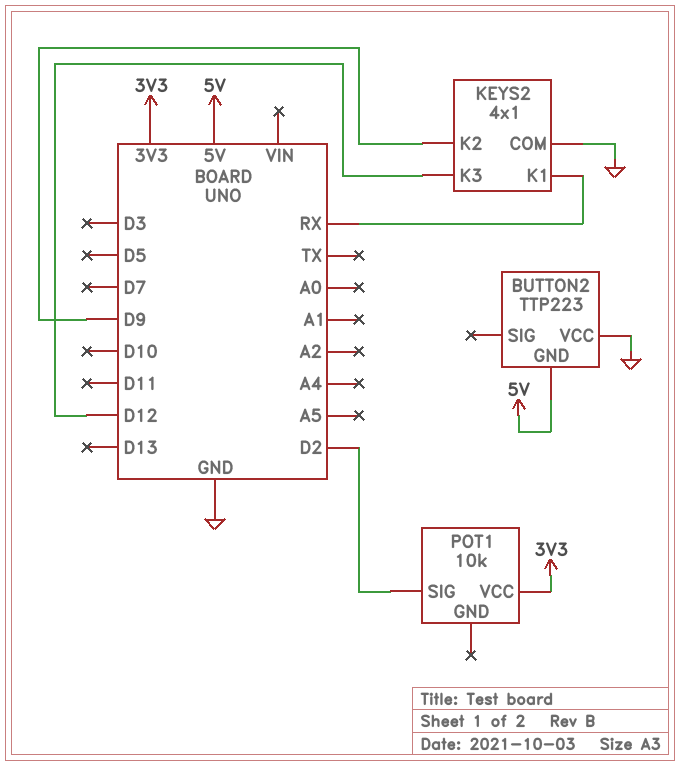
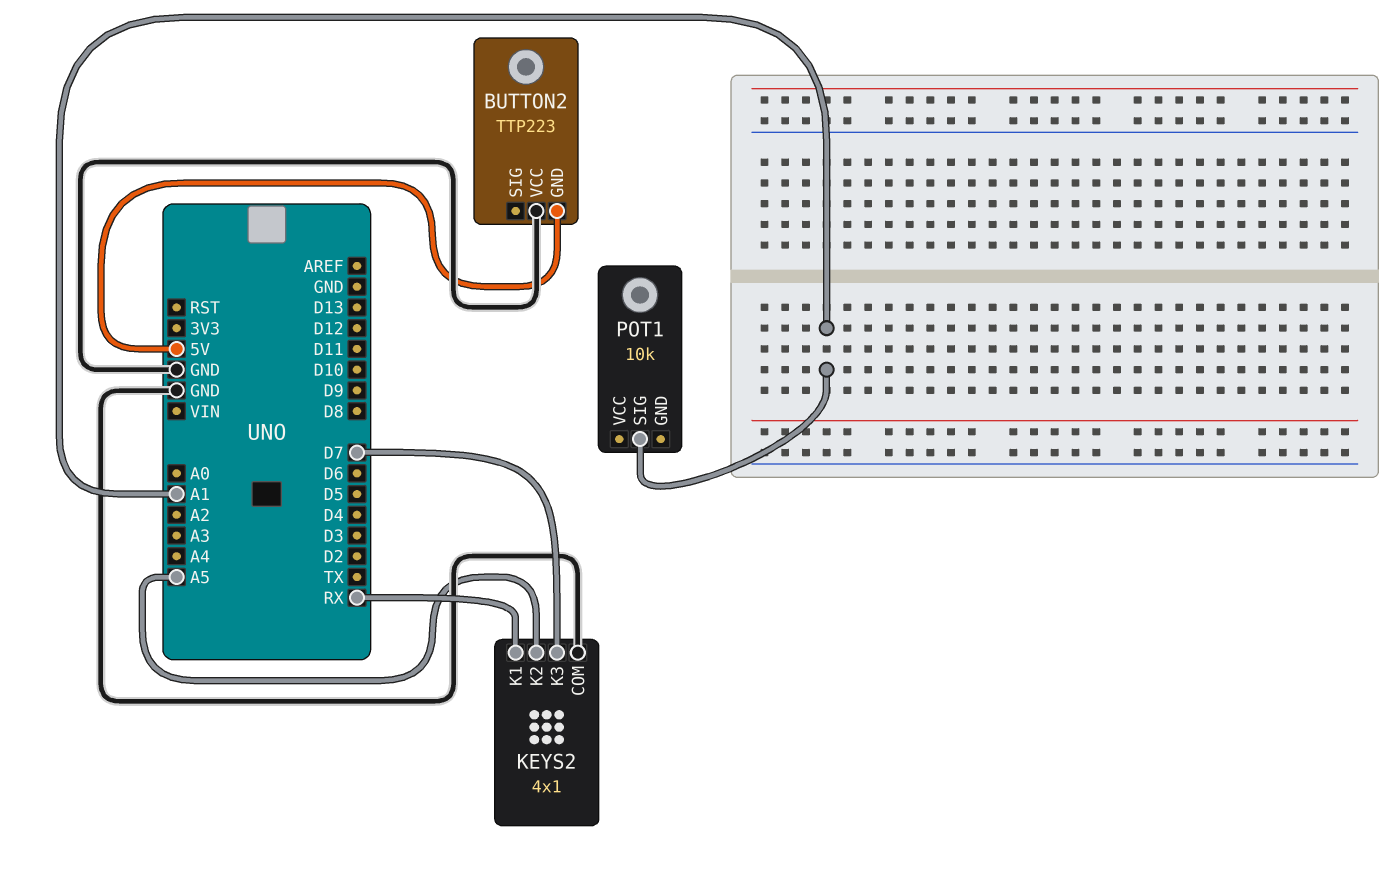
KEYS2 pin K2: D9 -> A5
KEYS2 pin K3: D12 -> D7
POT1 pin SIG: D2 -> A1
POT1 pin VCC: 3V3 -> none

